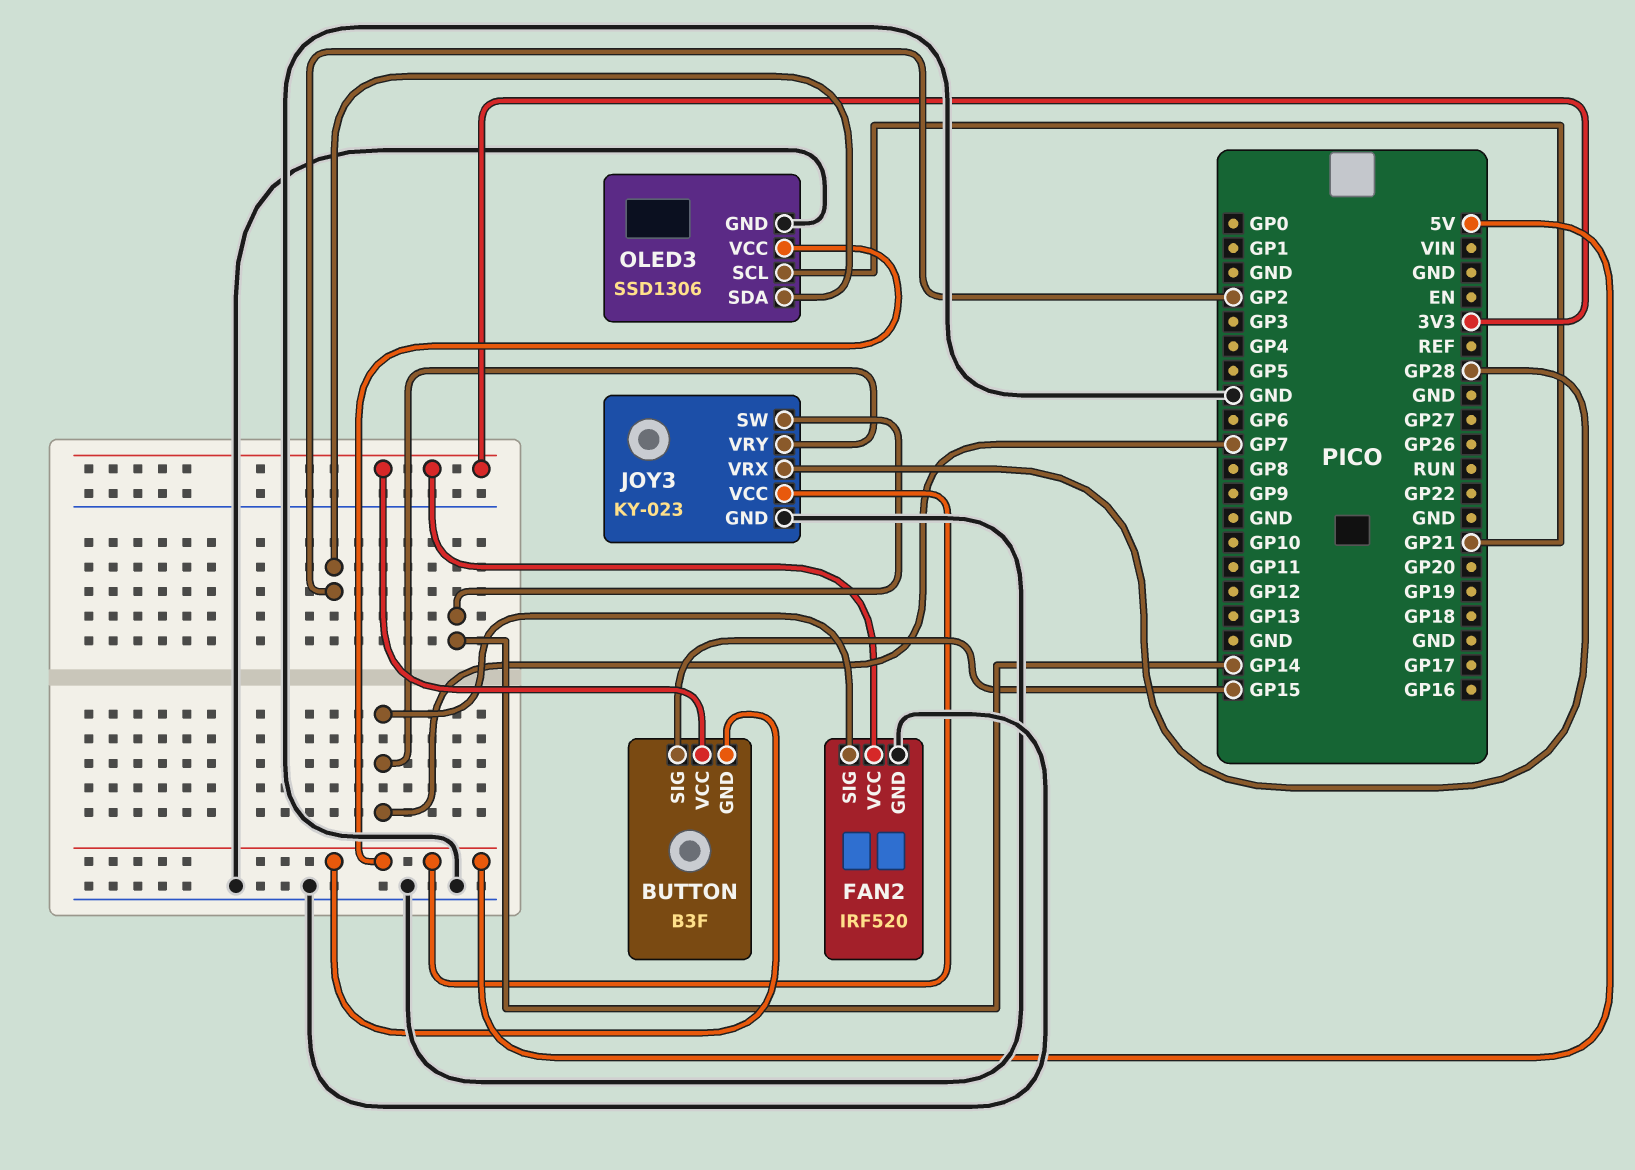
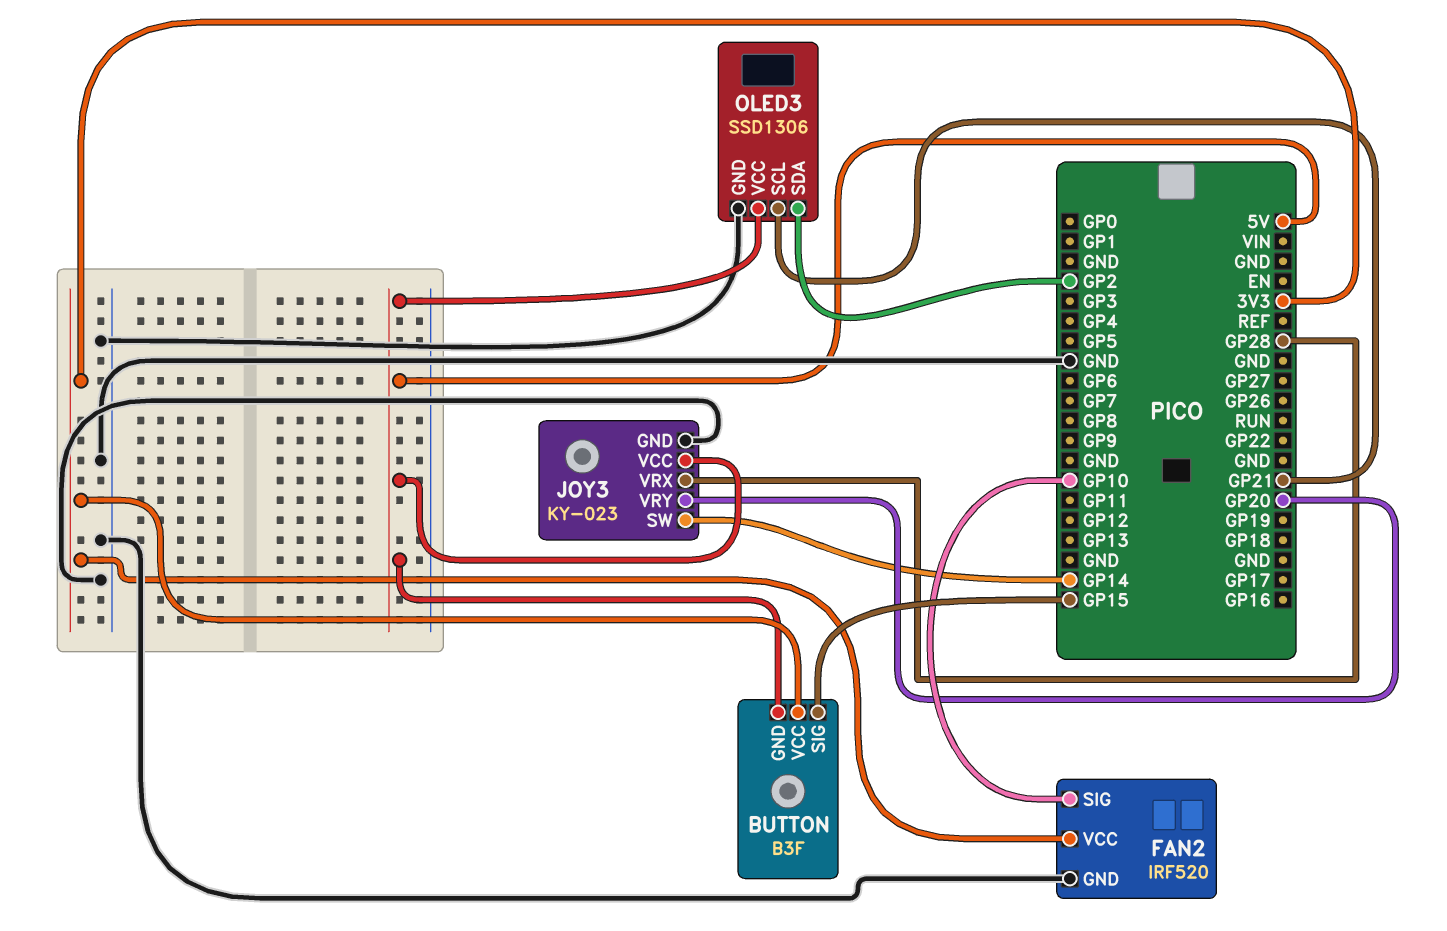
FAN2 pin SIG: GP7 -> GP10
JOY3 pin VRY: GP7 -> GP20

